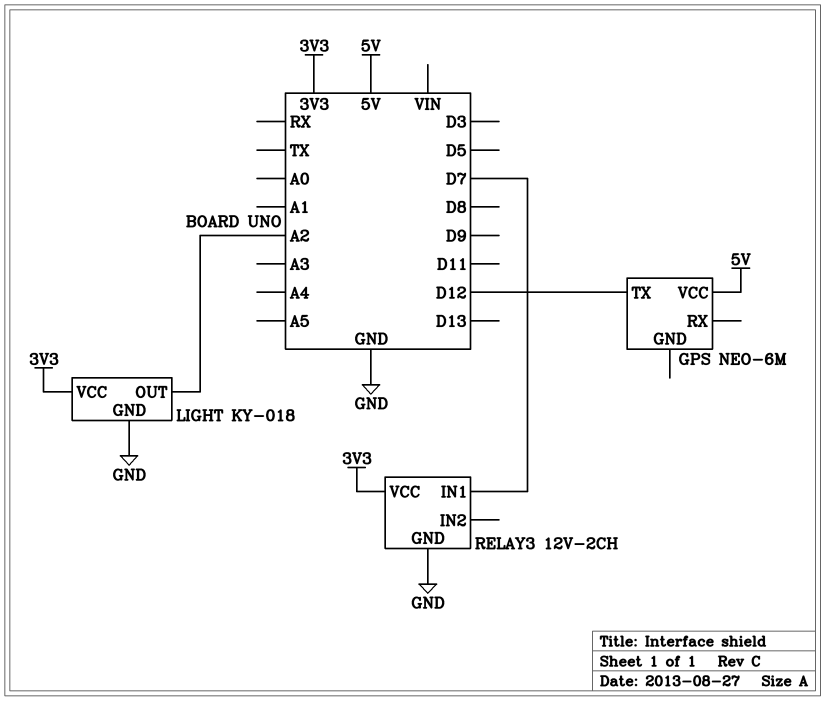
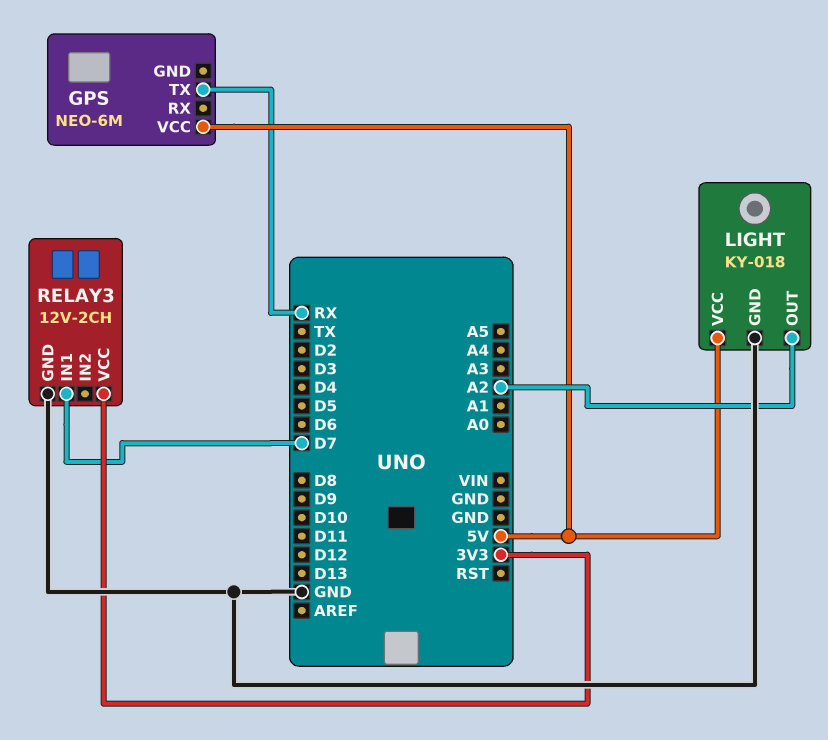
GPS pin TX: D12 -> RX
LIGHT pin VCC: 3V3 -> 5V

